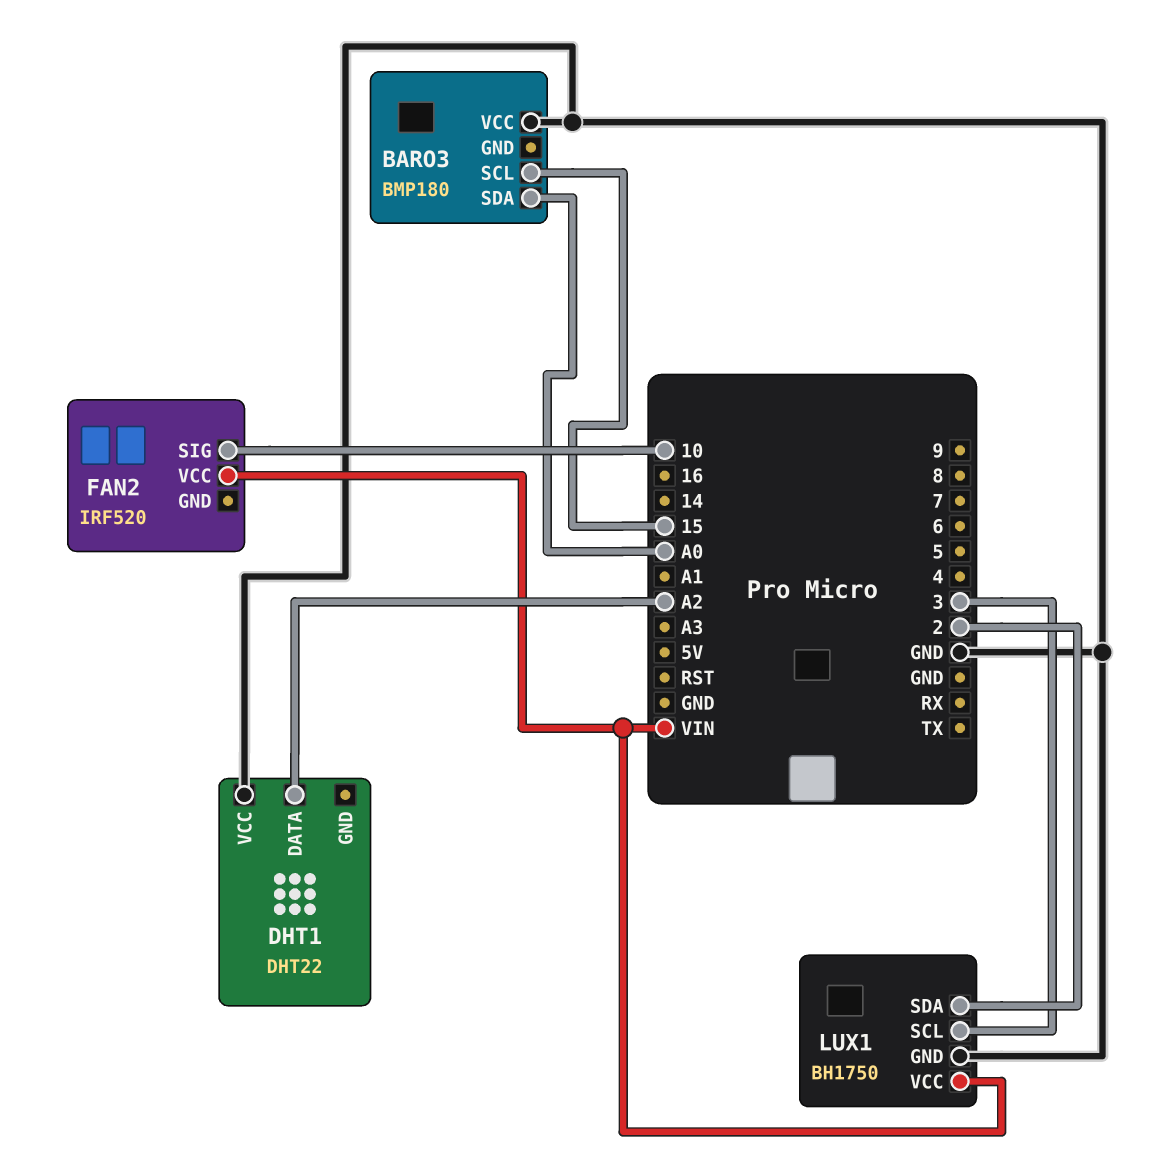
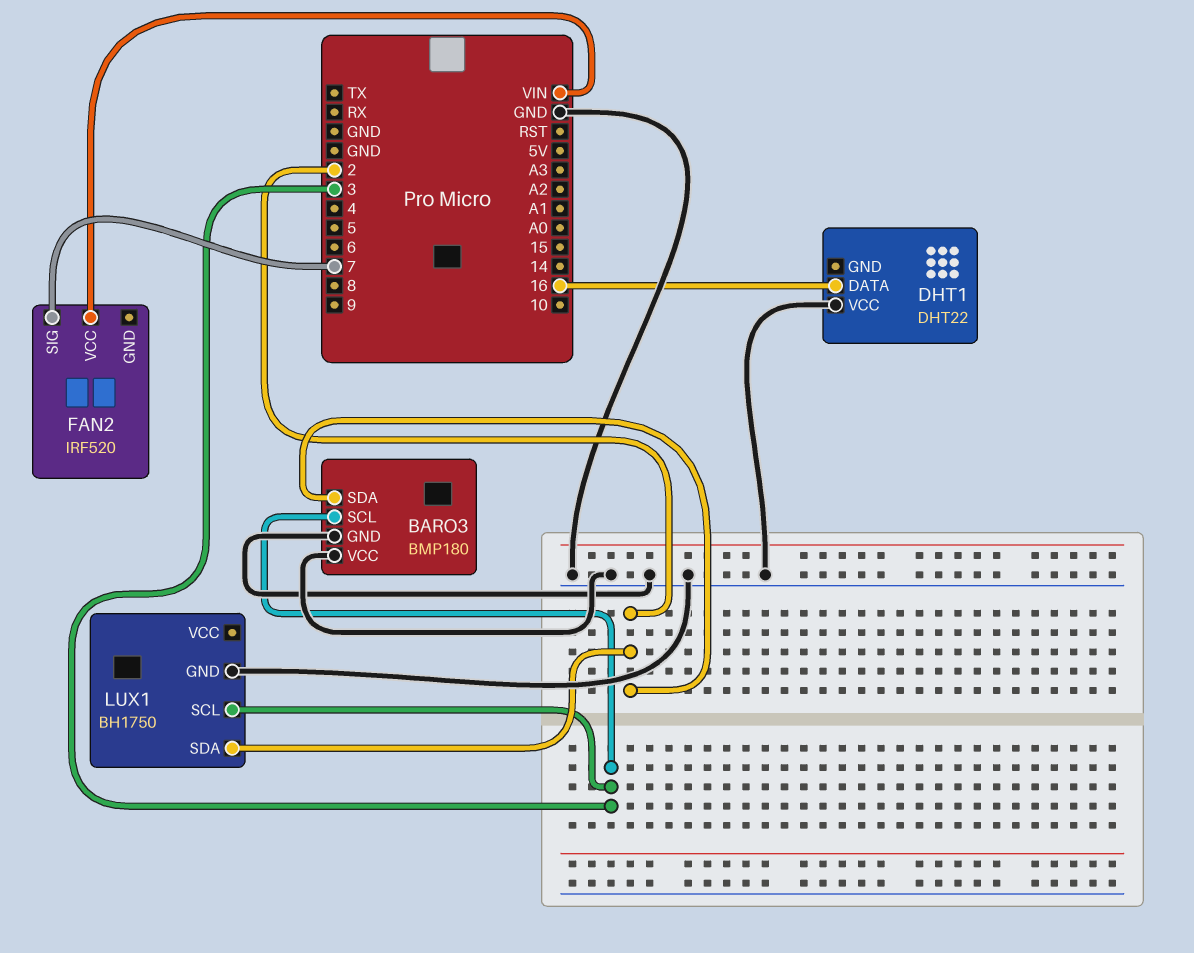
BARO3 pin GND: none -> GND
BARO3 pin SCL: 15 -> 3
BARO3 pin SDA: A0 -> 2
DHT1 pin DATA: A2 -> 16
FAN2 pin SIG: 10 -> 7
LUX1 pin VCC: VIN -> none

